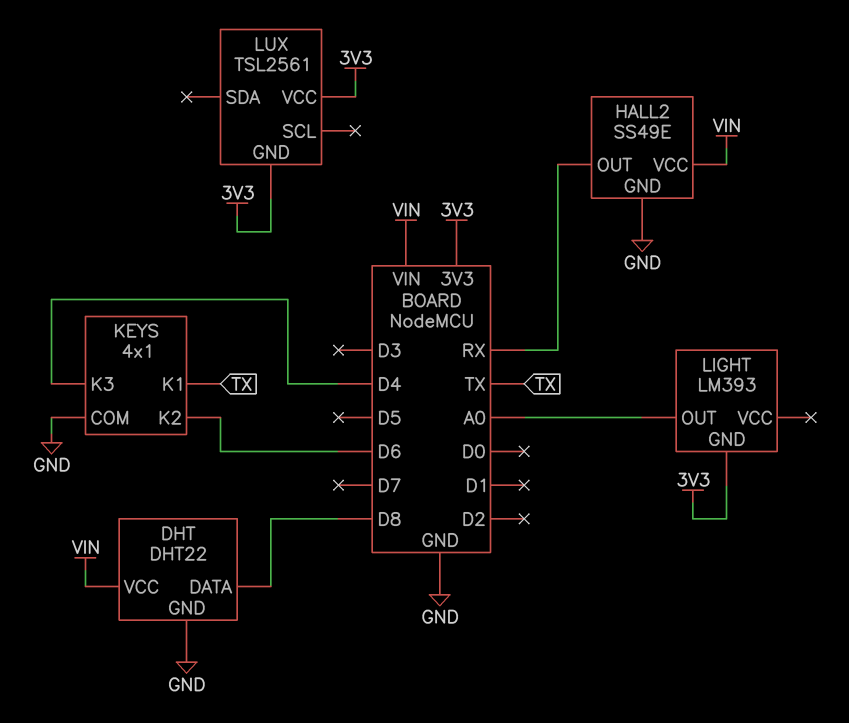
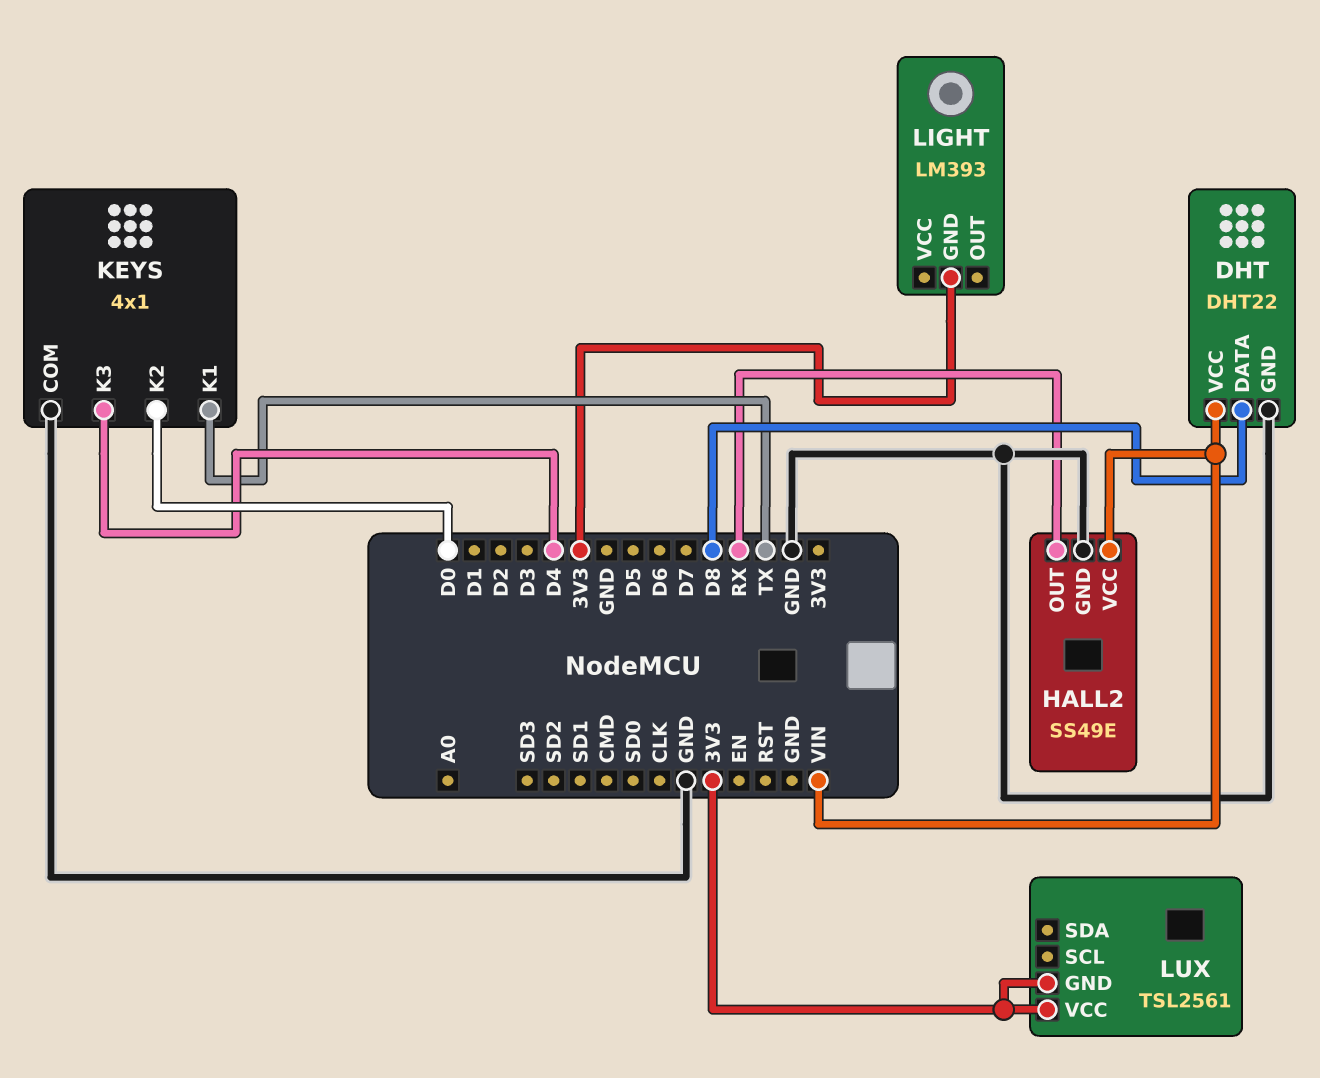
KEYS pin K2: D6 -> D0
LIGHT pin OUT: A0 -> none

